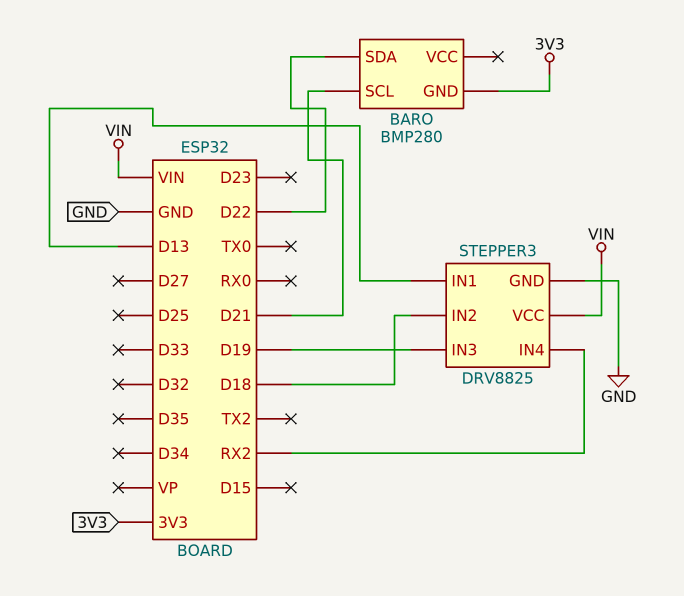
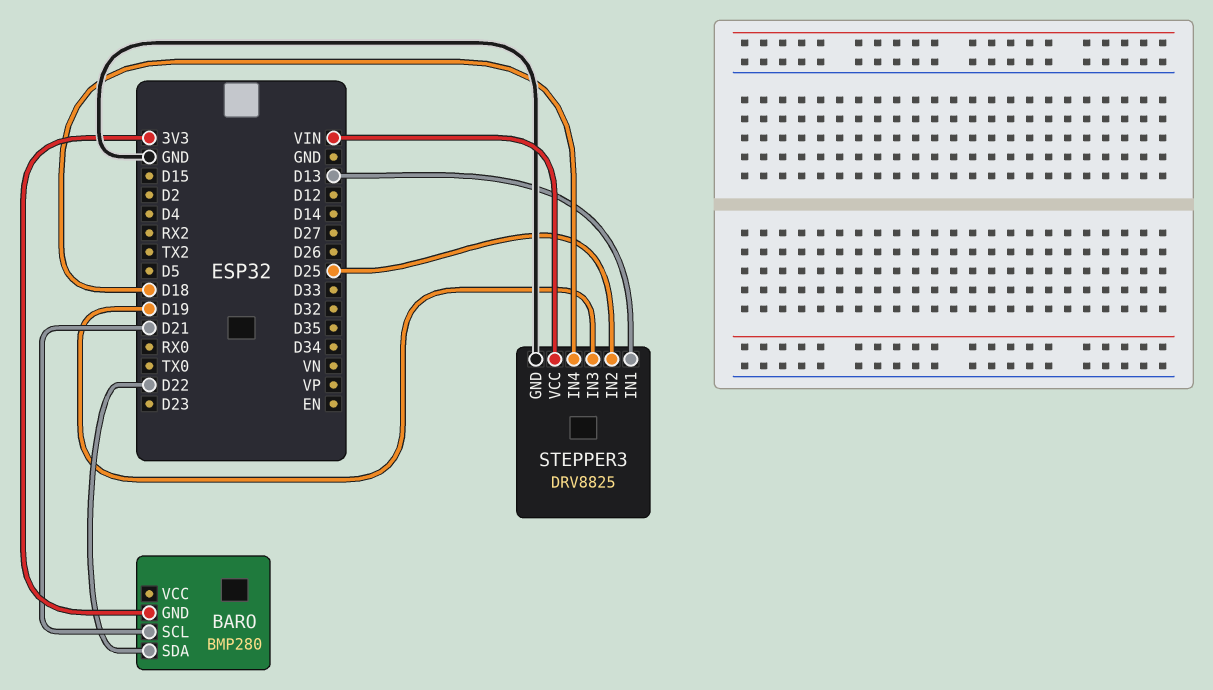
STEPPER3 pin IN2: D18 -> D25
STEPPER3 pin IN4: RX2 -> D18

